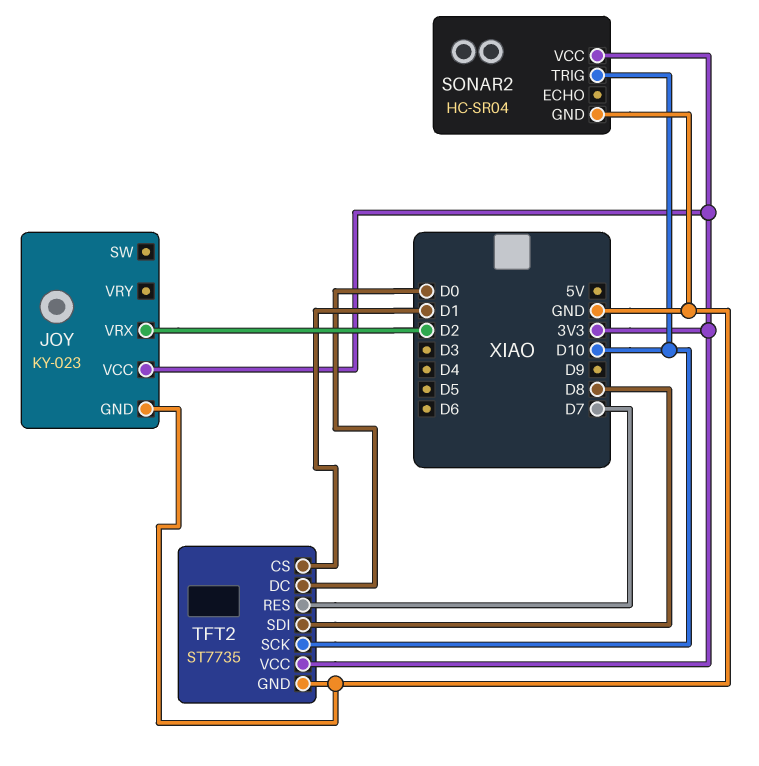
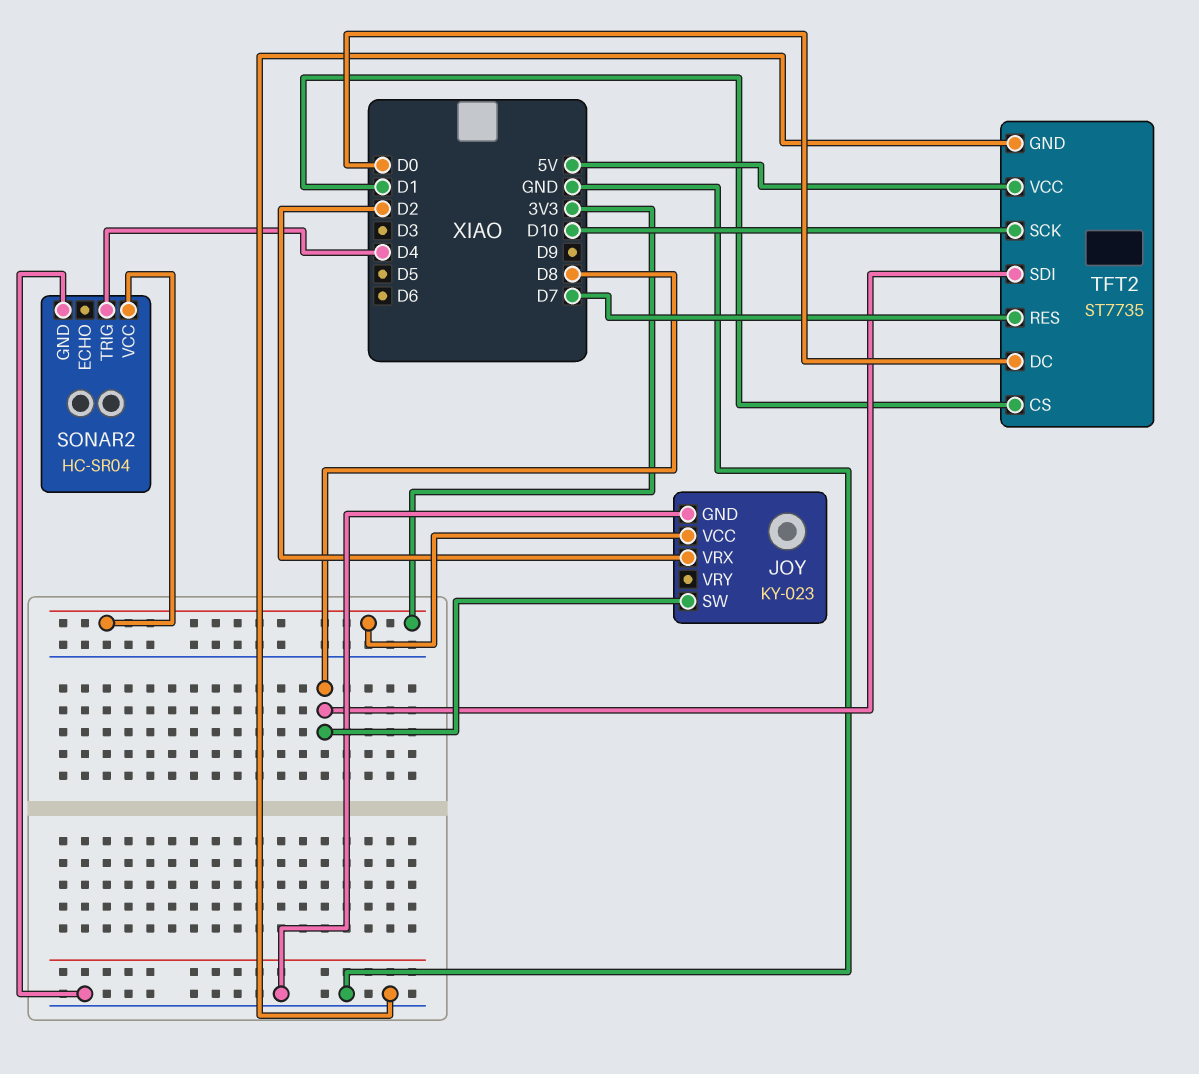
JOY pin SW: none -> D8
SONAR2 pin TRIG: D10 -> D4
TFT2 pin VCC: 3V3 -> 5V

